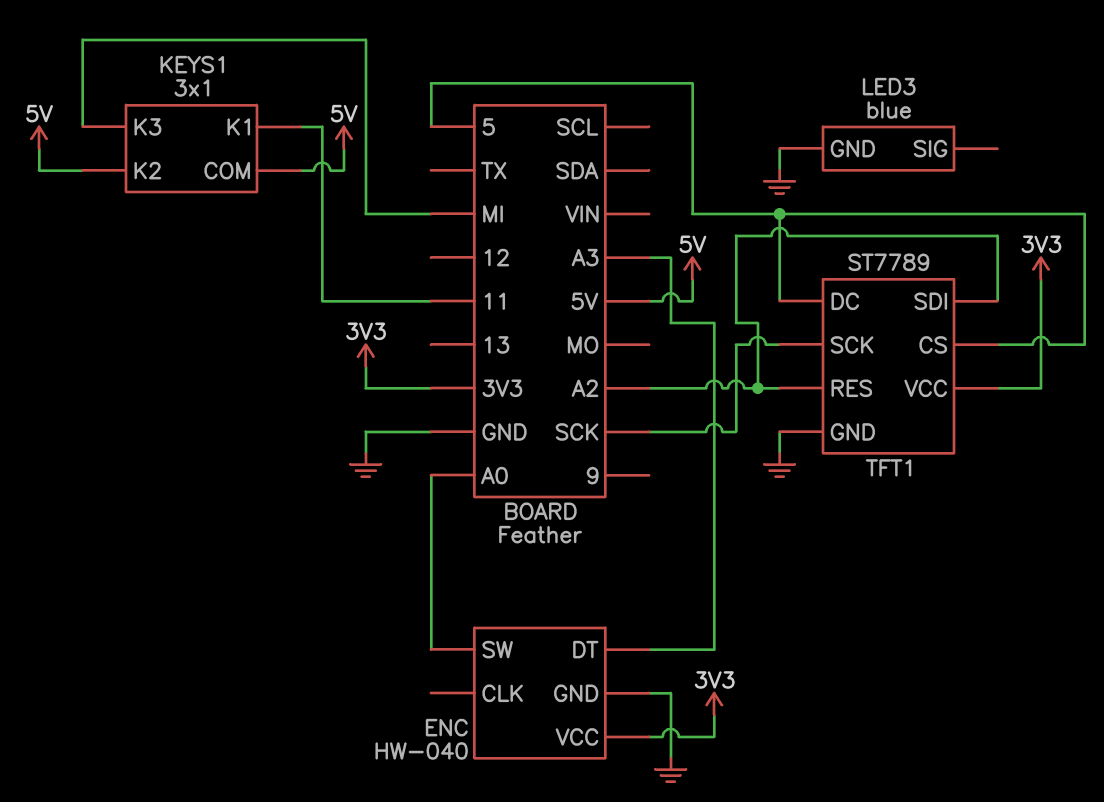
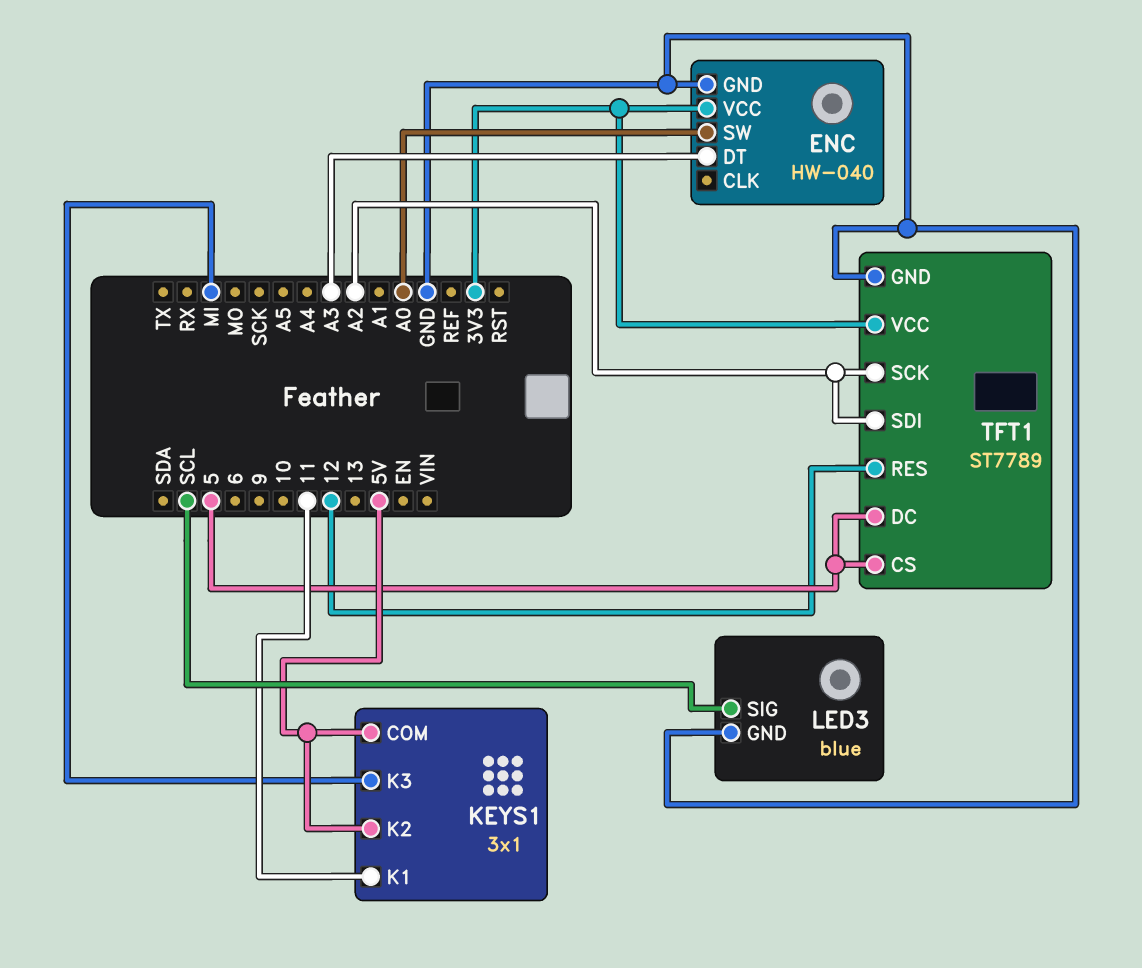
LED3 pin SIG: none -> SCL
TFT1 pin RES: A2 -> 12
TFT1 pin SCK: SCK -> A2

